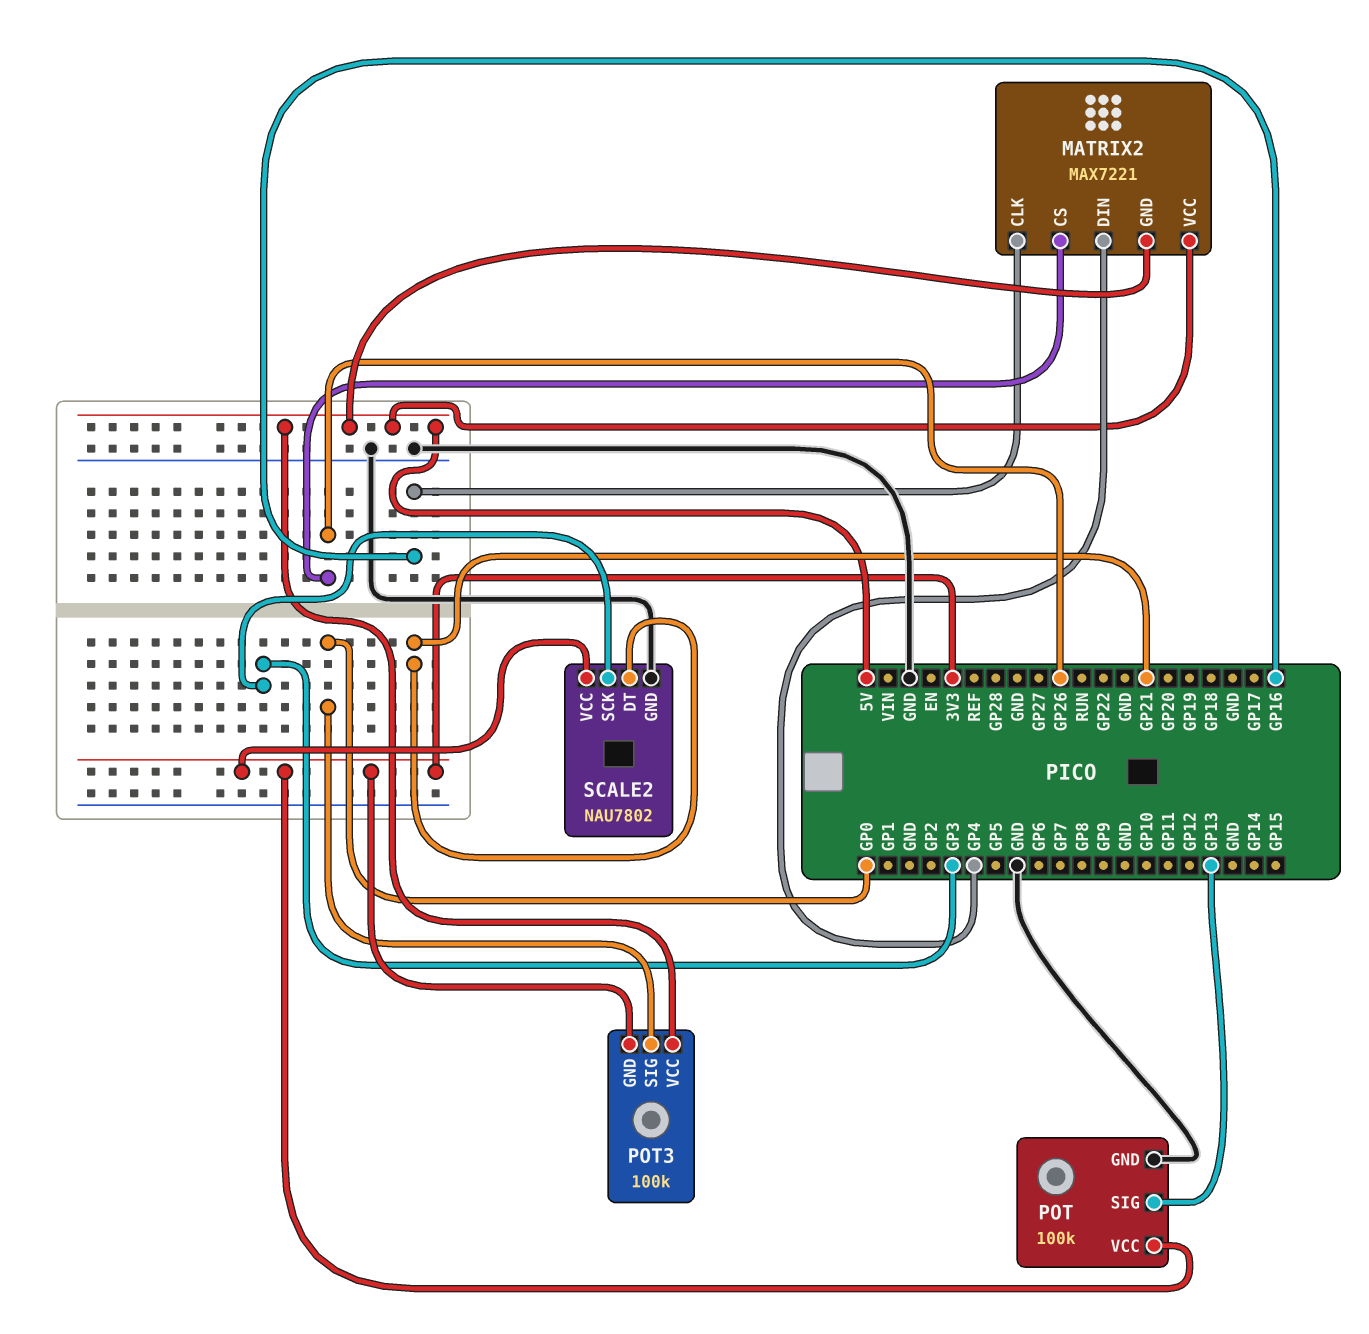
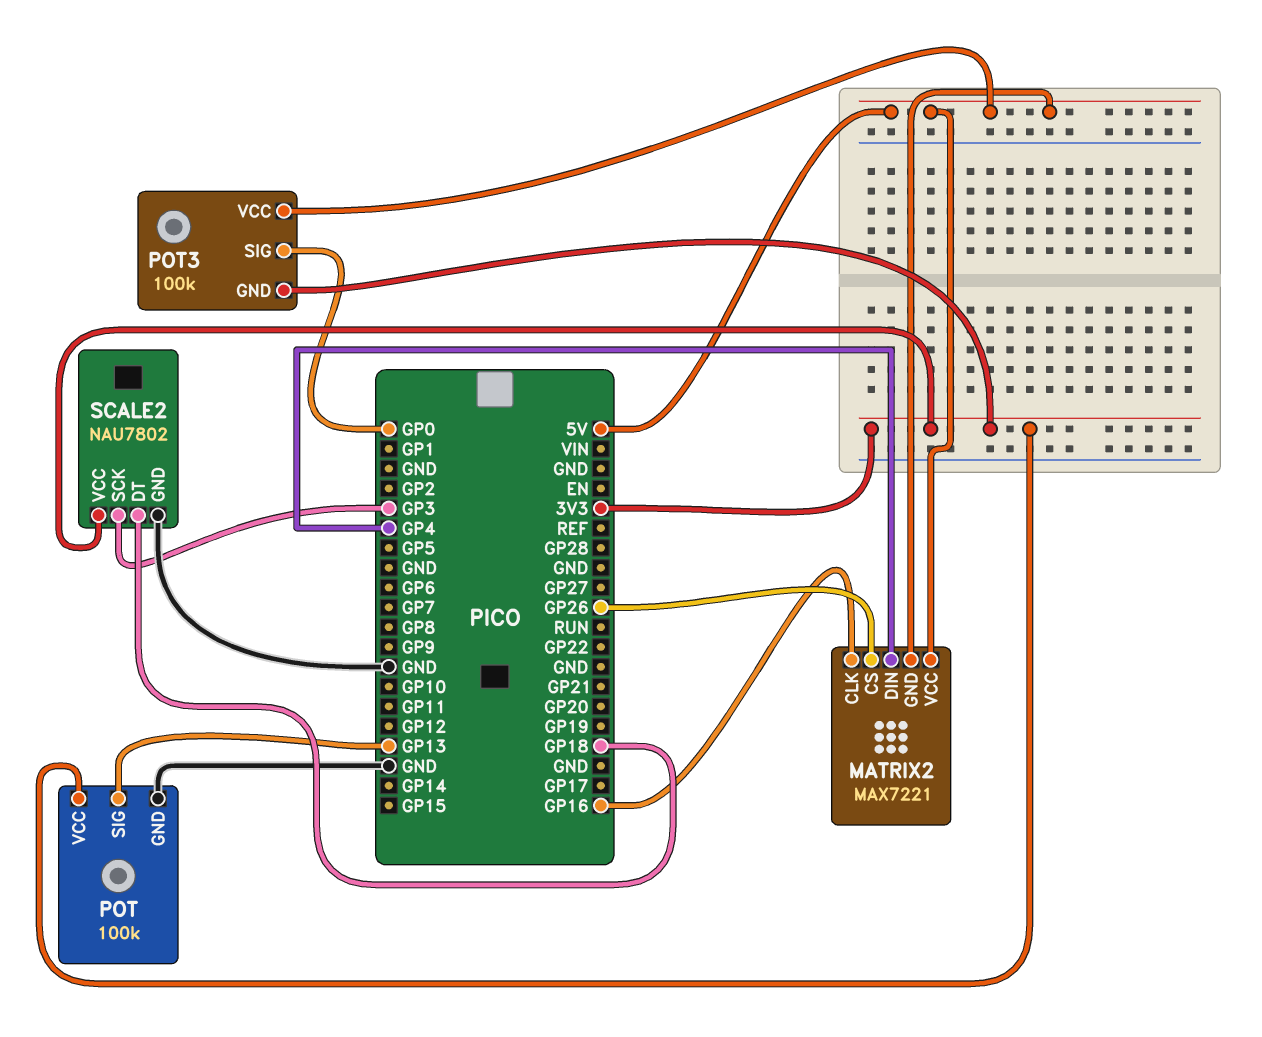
SCALE2 pin DT: GP21 -> GP18

